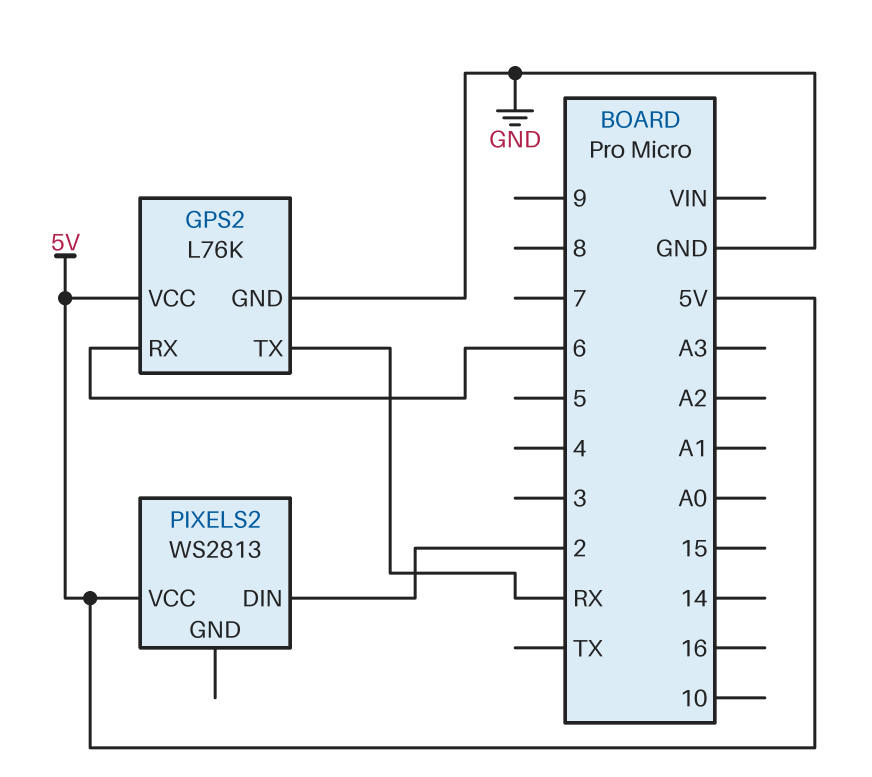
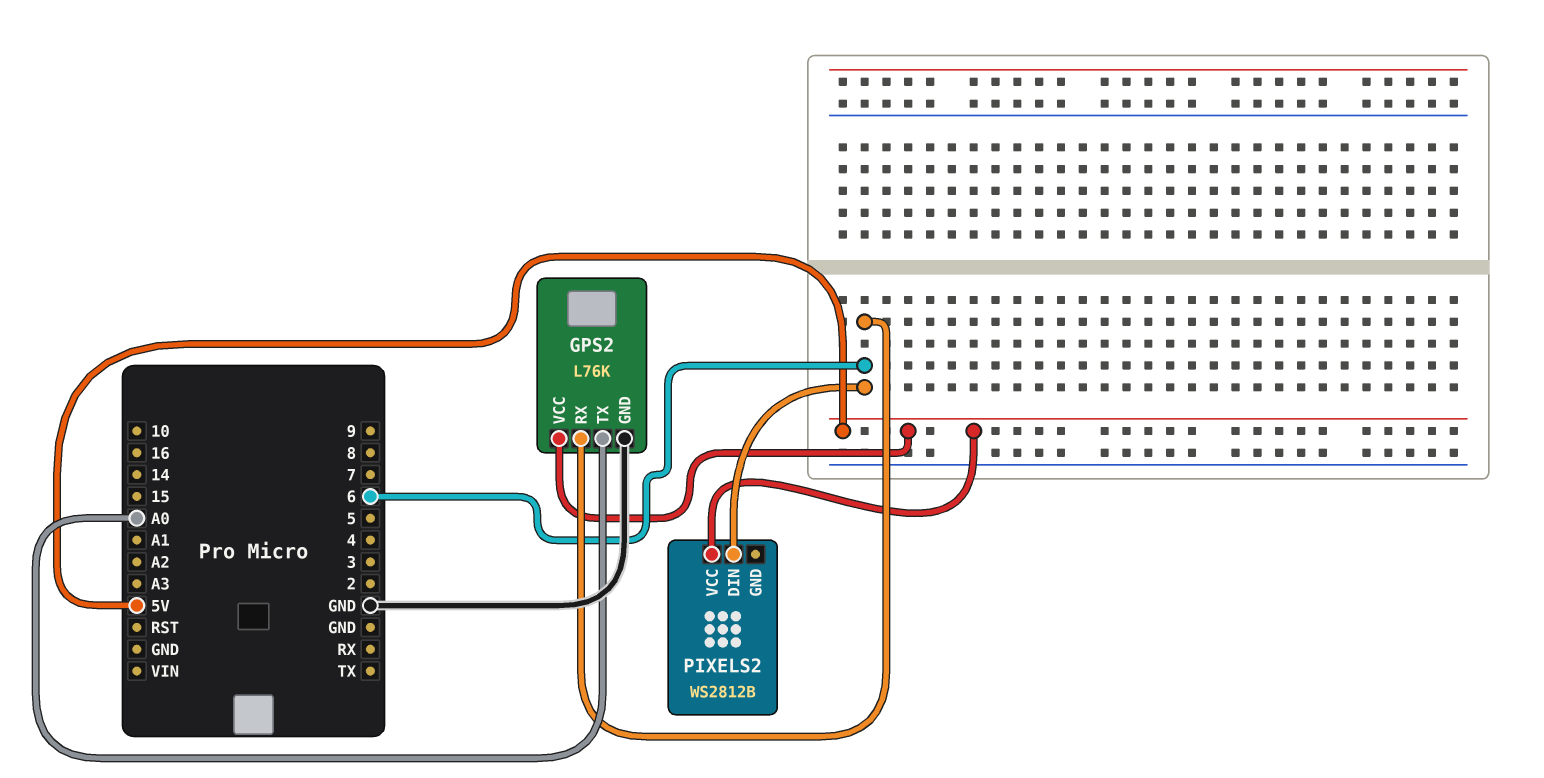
GPS2 pin TX: RX -> A0
PIXELS2: WS2813 -> WS2812B
PIXELS2 pin DIN: 2 -> 6

